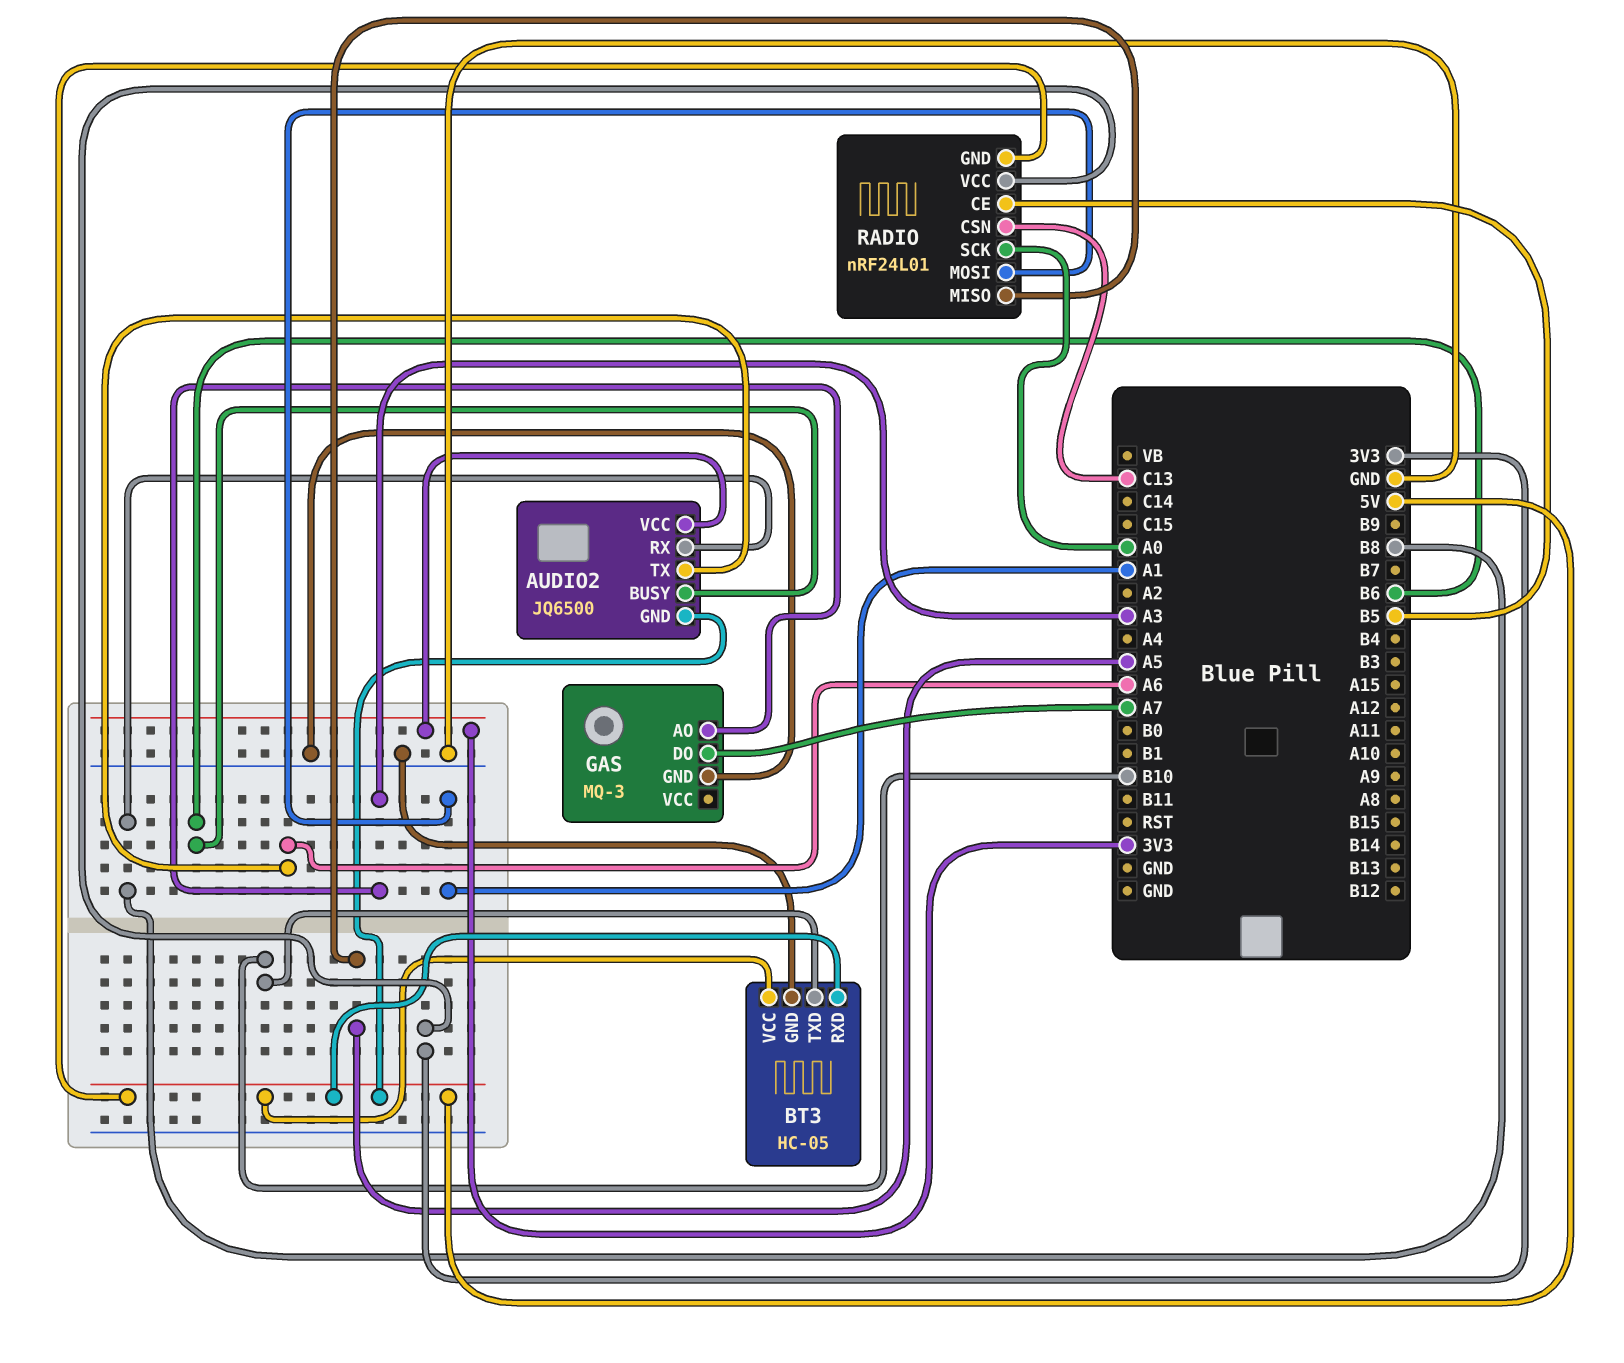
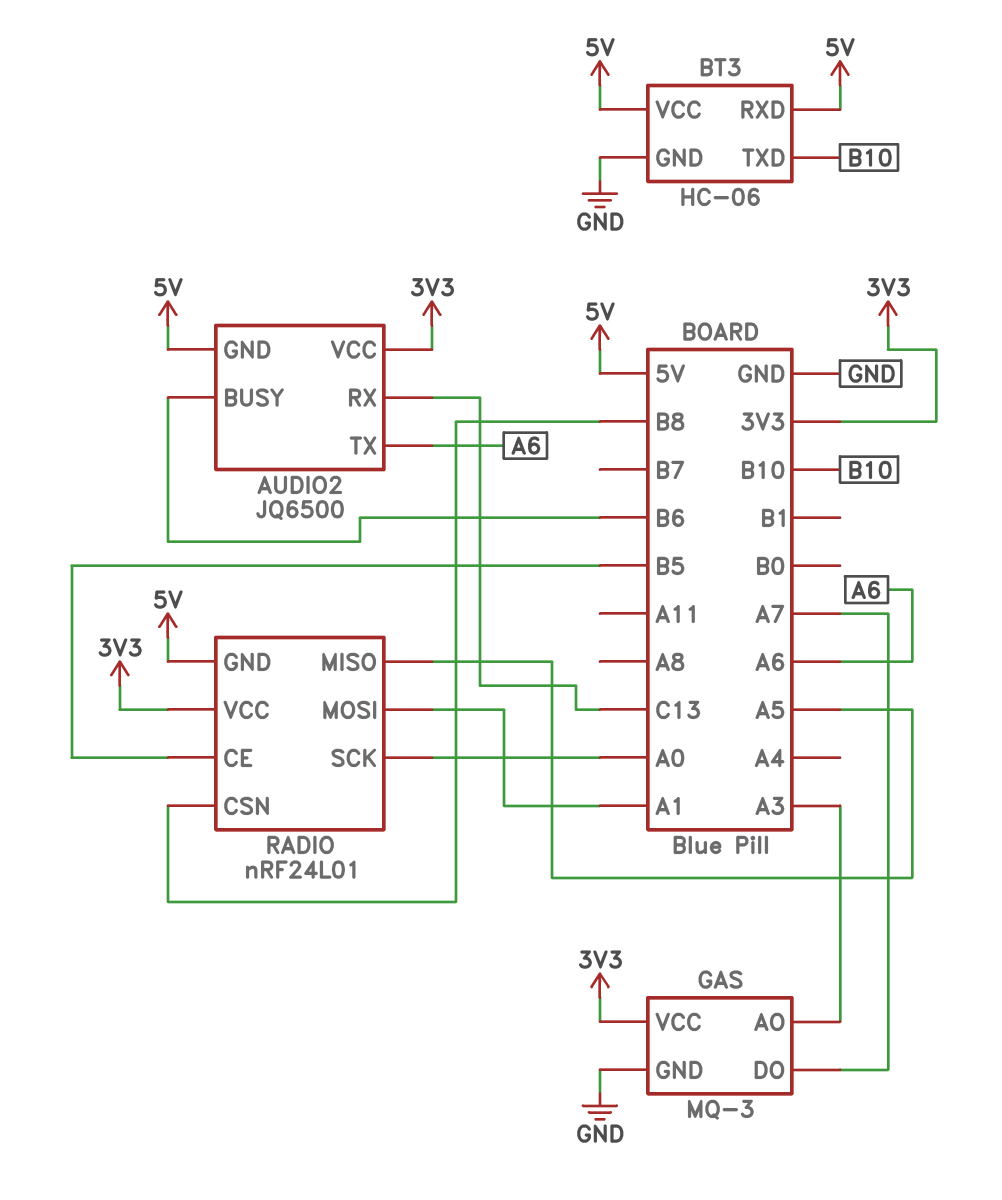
AUDIO2 pin RX: B8 -> C13
BT3: HC-05 -> HC-06
GAS pin VCC: none -> 3V3
RADIO pin CSN: C13 -> B8

